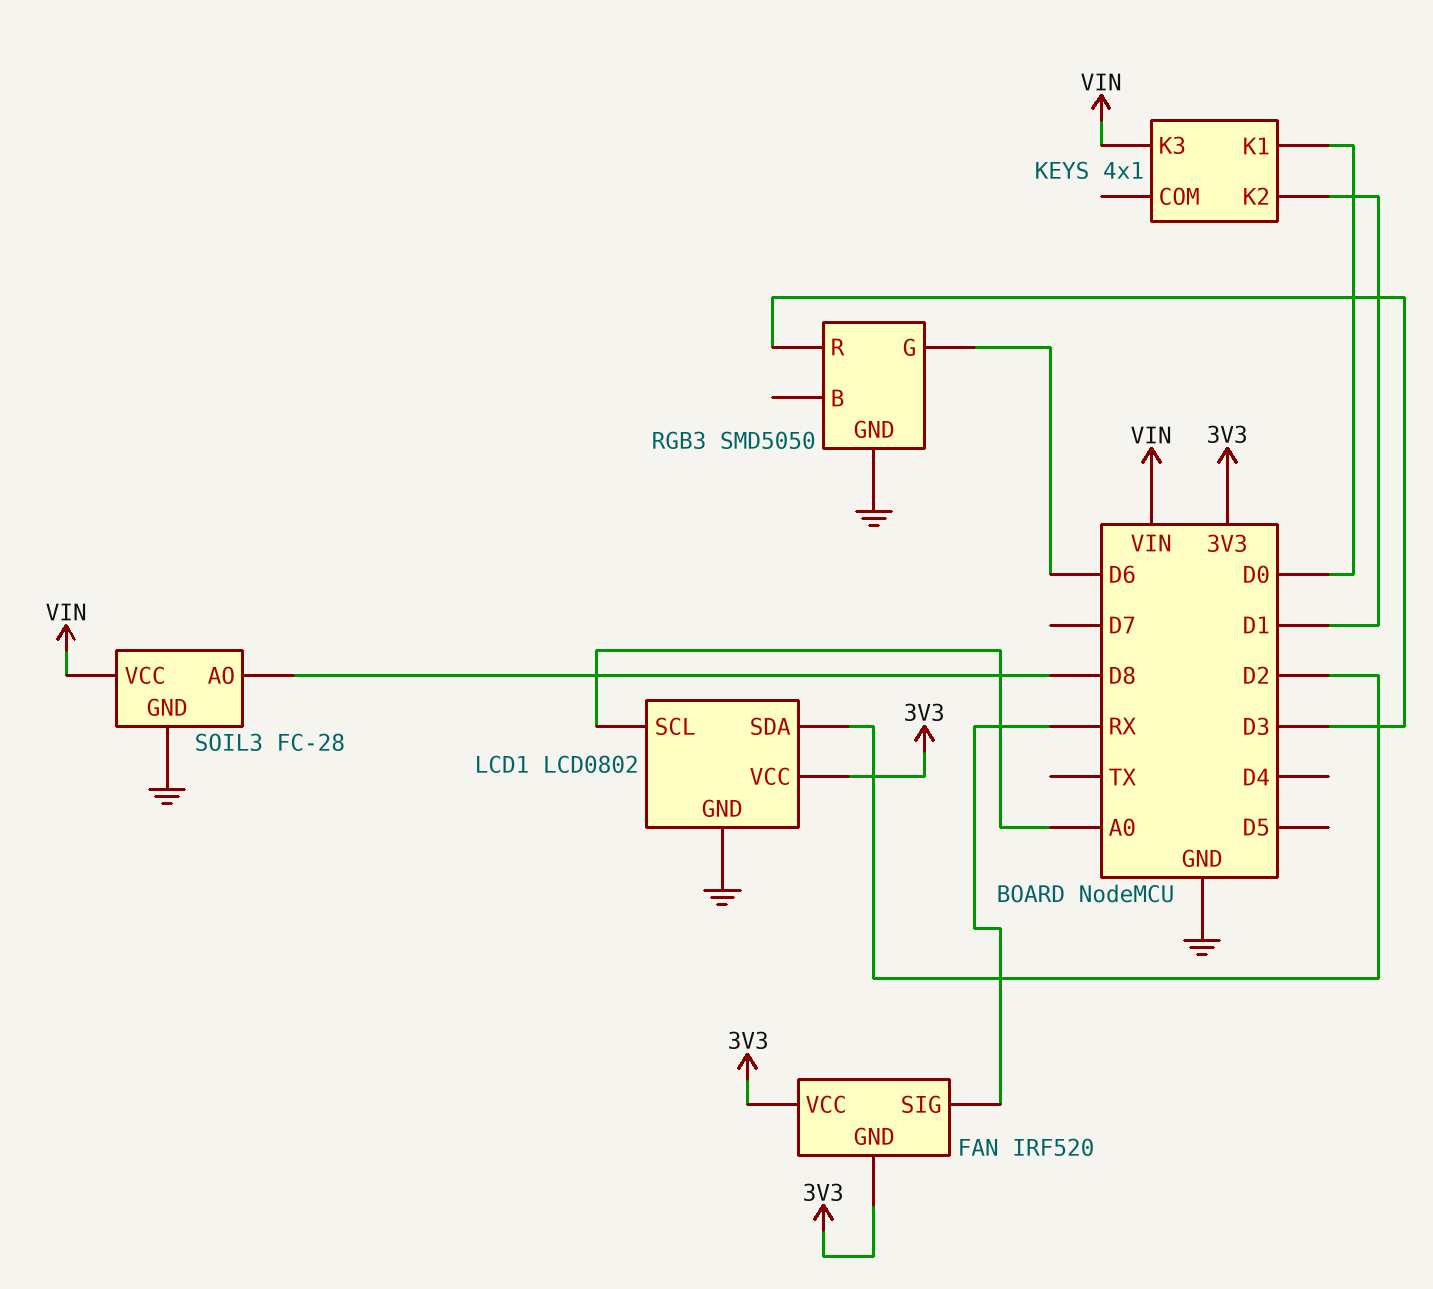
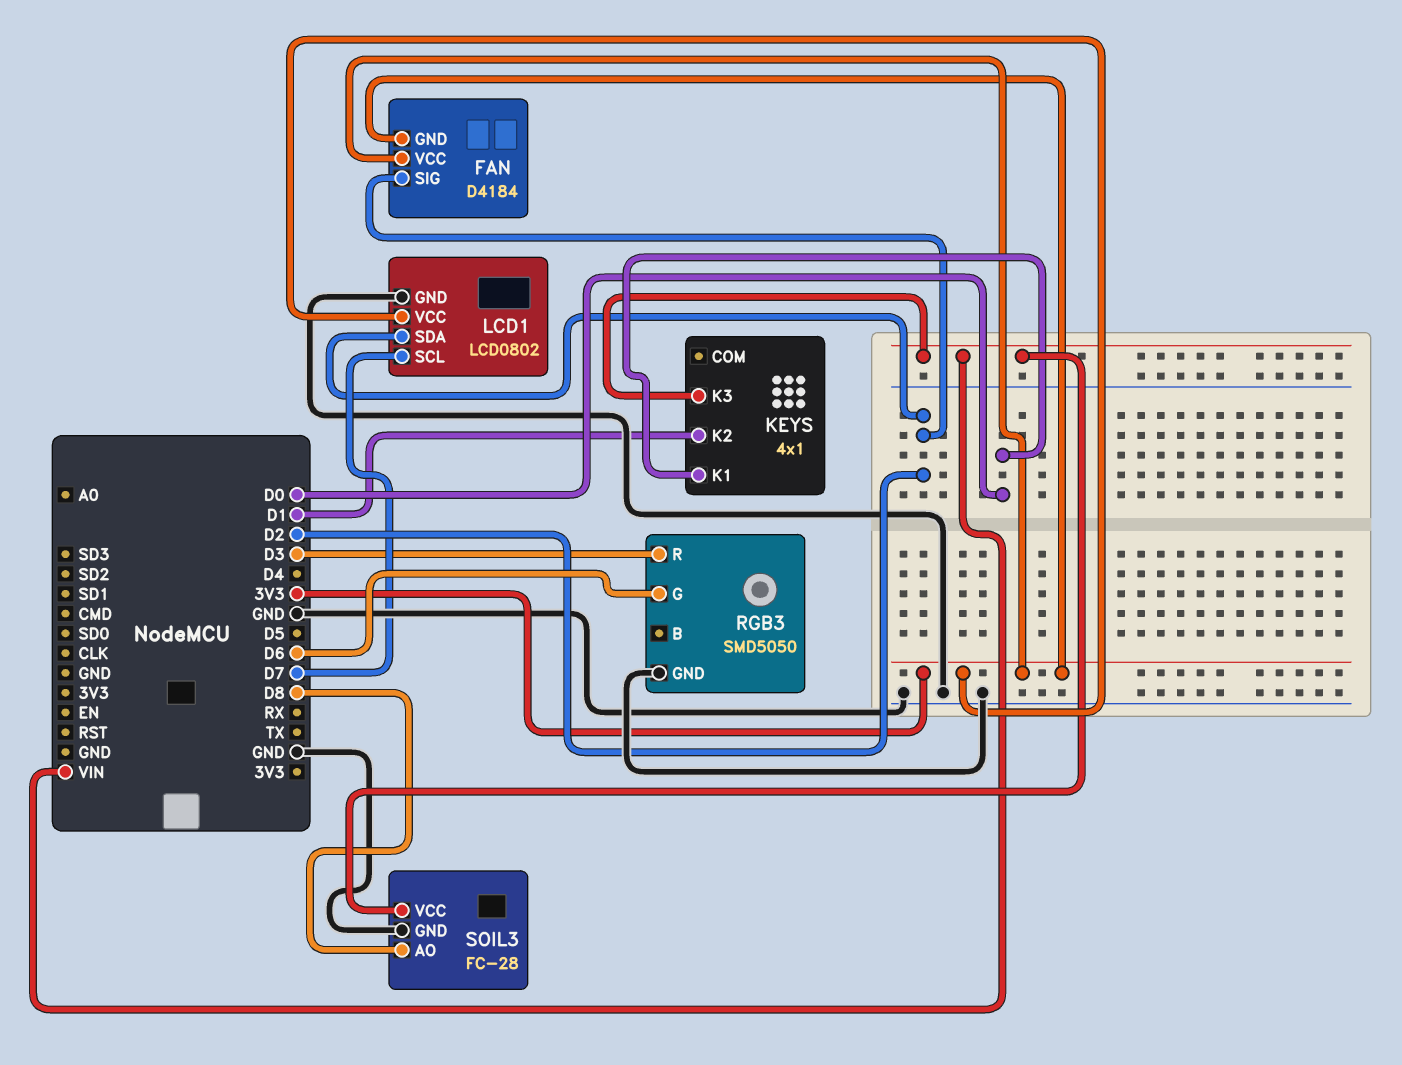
FAN: IRF520 -> D4184
FAN pin SIG: RX -> D2
LCD1 pin SCL: A0 -> D7

